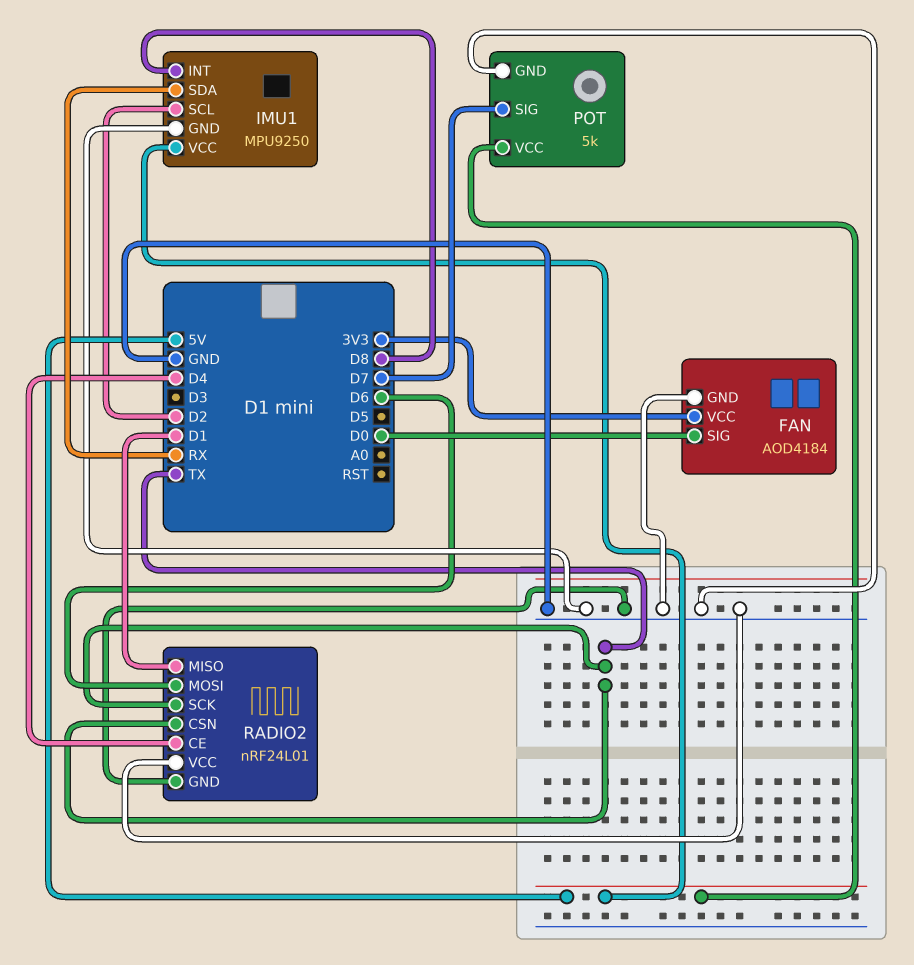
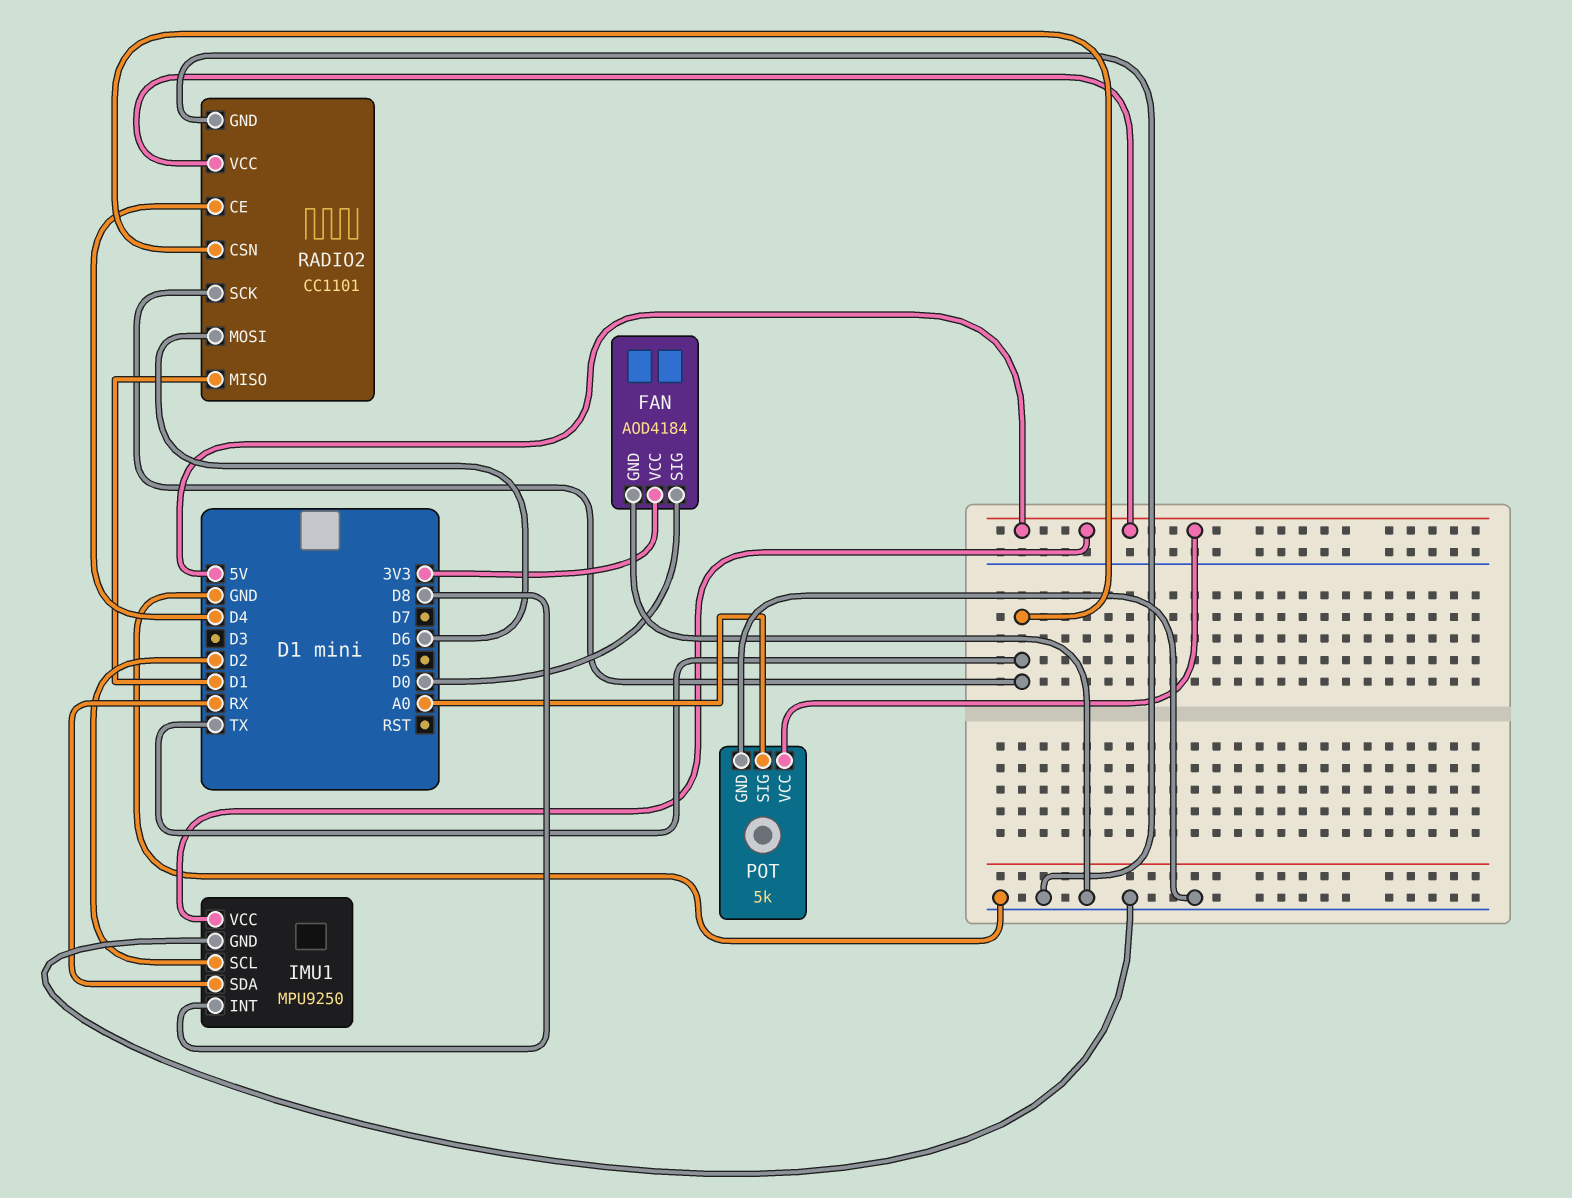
POT pin SIG: D7 -> A0
RADIO2: nRF24L01 -> CC1101
RADIO2 pin VCC: GND -> 5V

